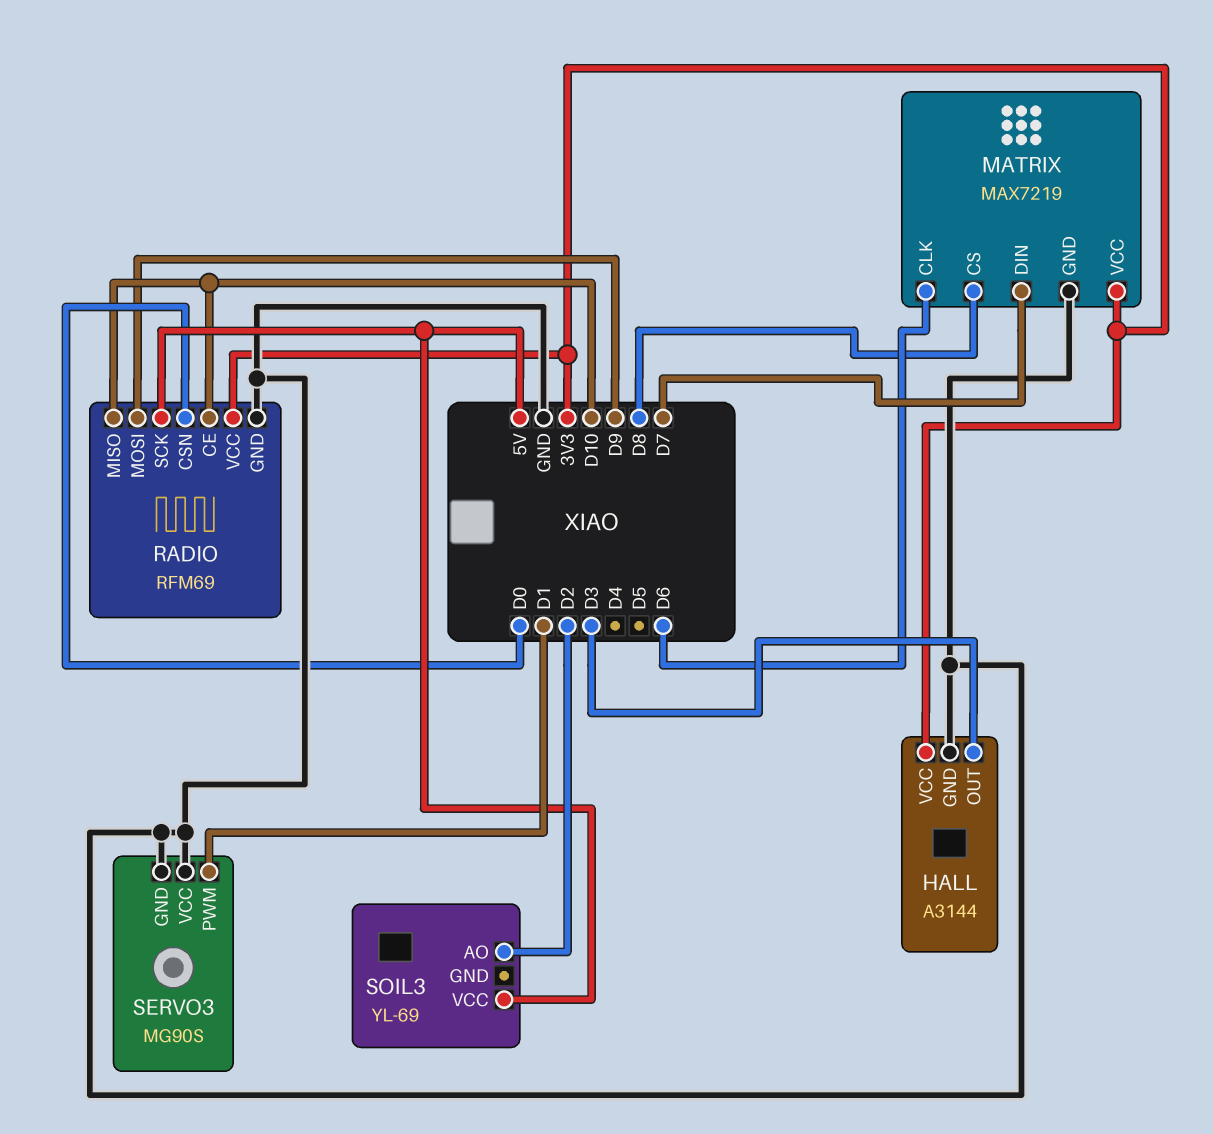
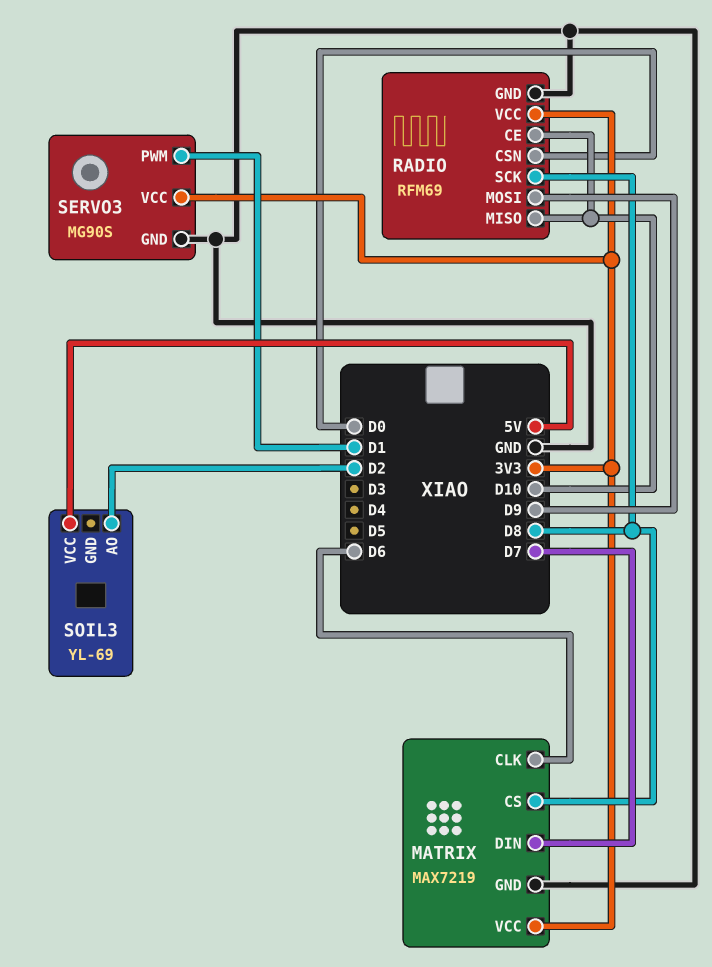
HALL: A3144 -> none
HALL pin GND: GND -> none
HALL pin OUT: D3 -> none
HALL pin VCC: 3V3 -> none
RADIO pin SCK: 5V -> D8
SERVO3 pin VCC: GND -> 3V3

